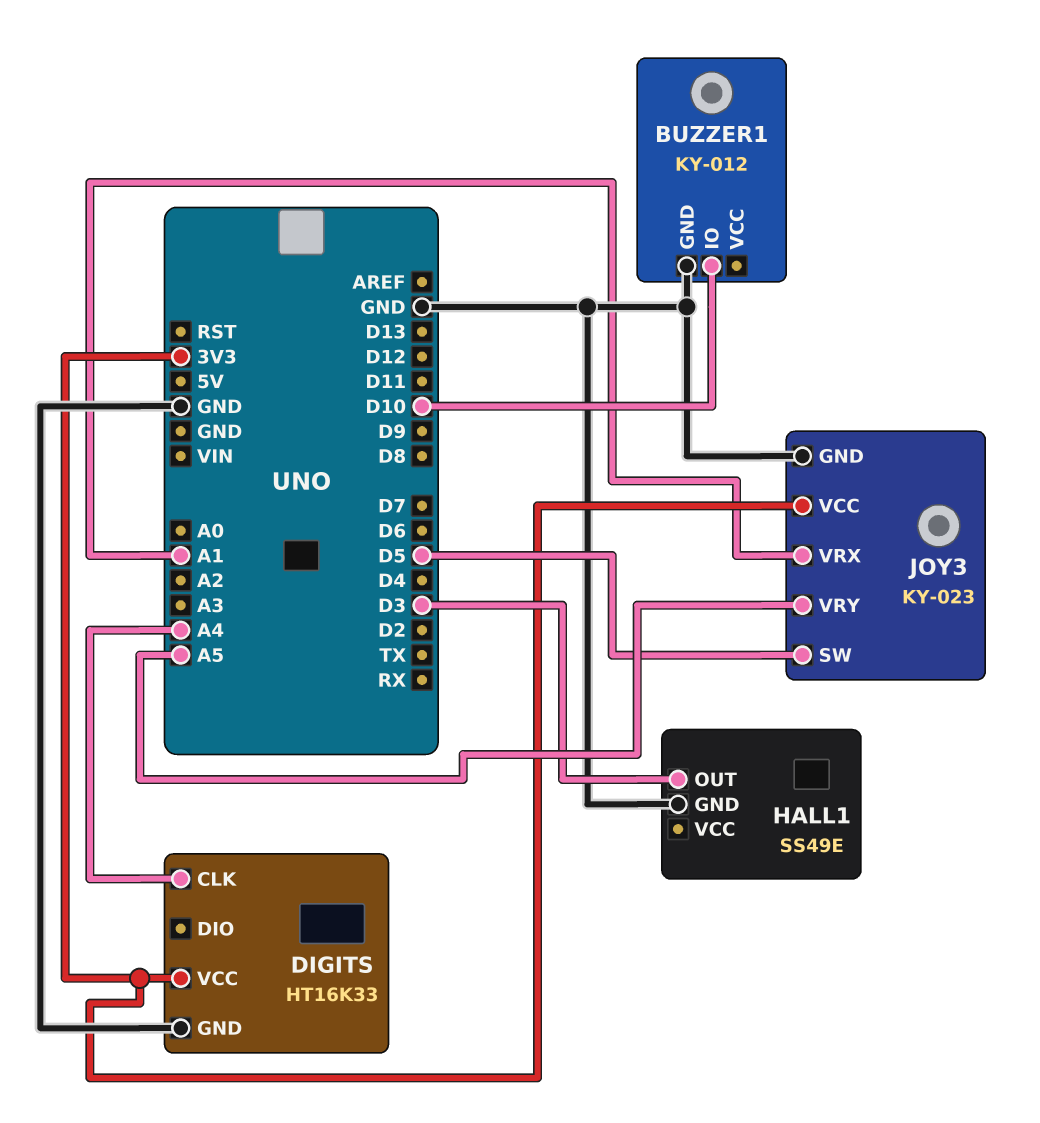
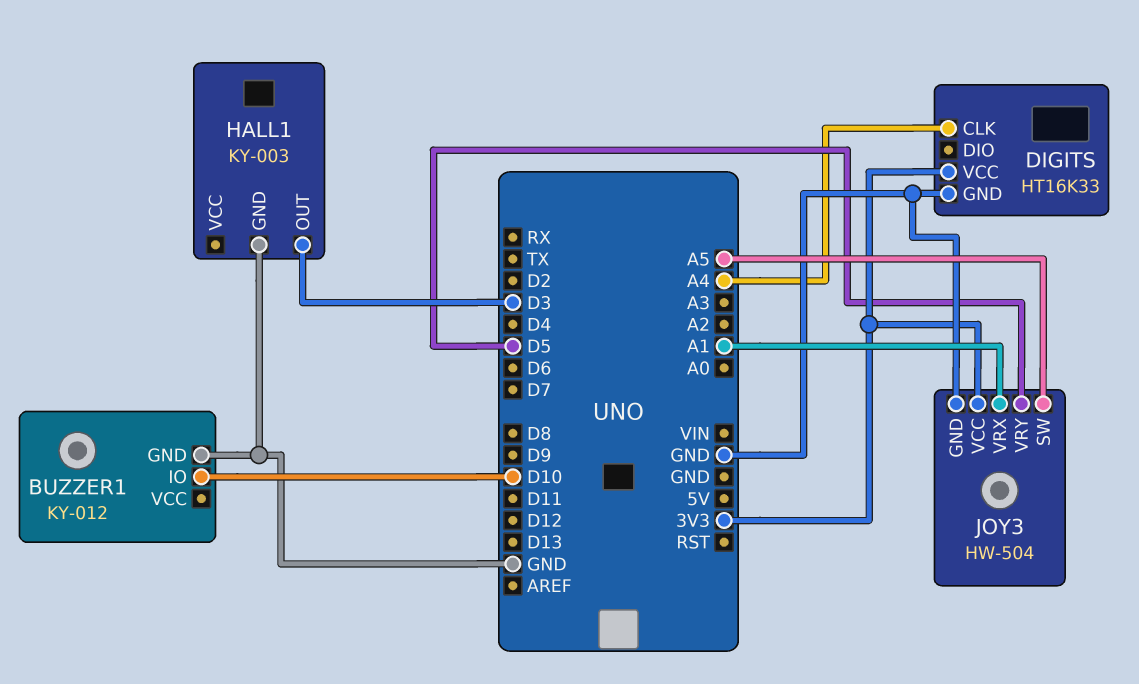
HALL1: SS49E -> KY-003
JOY3: KY-023 -> HW-504
JOY3 pin SW: D5 -> A5
JOY3 pin VRY: A5 -> D5

